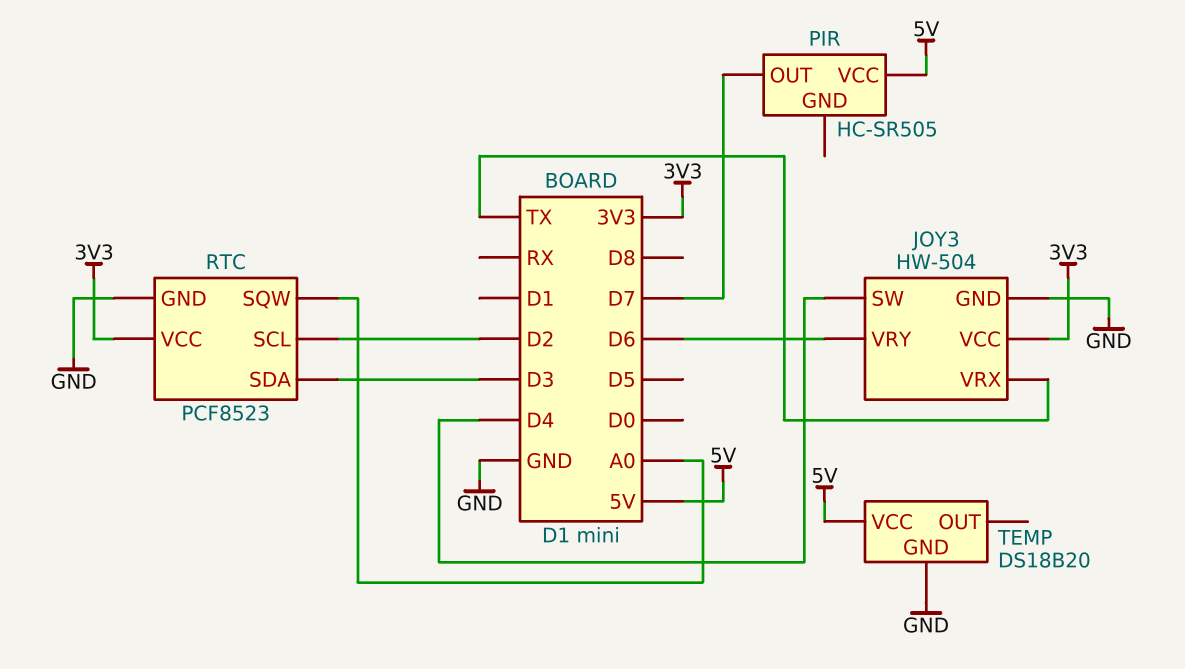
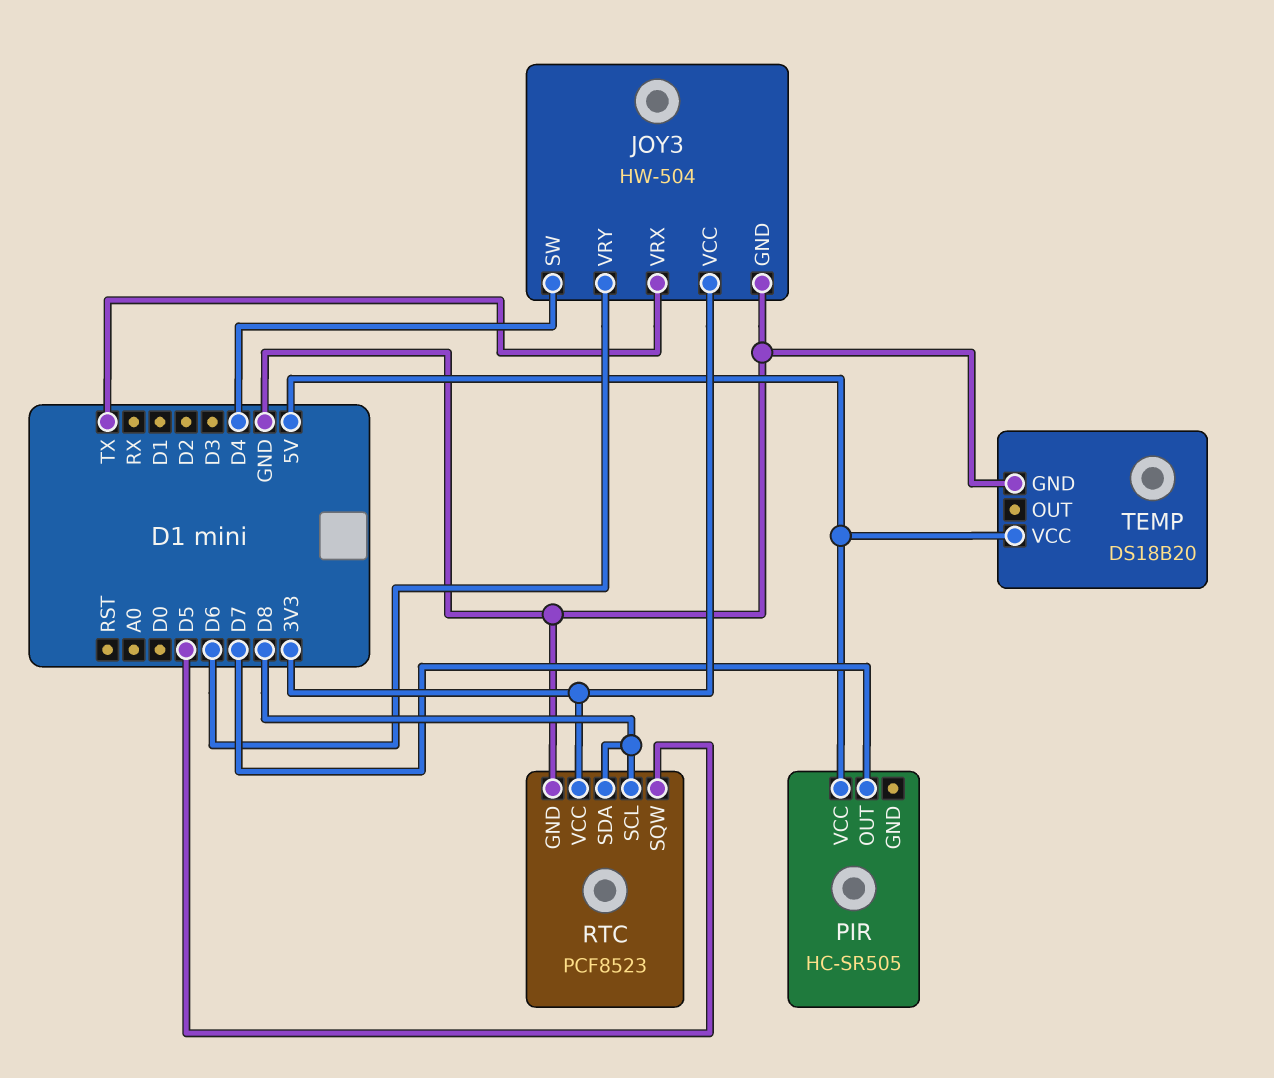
RTC pin SCL: D2 -> D8
RTC pin SDA: D3 -> D8
RTC pin SQW: A0 -> D5

